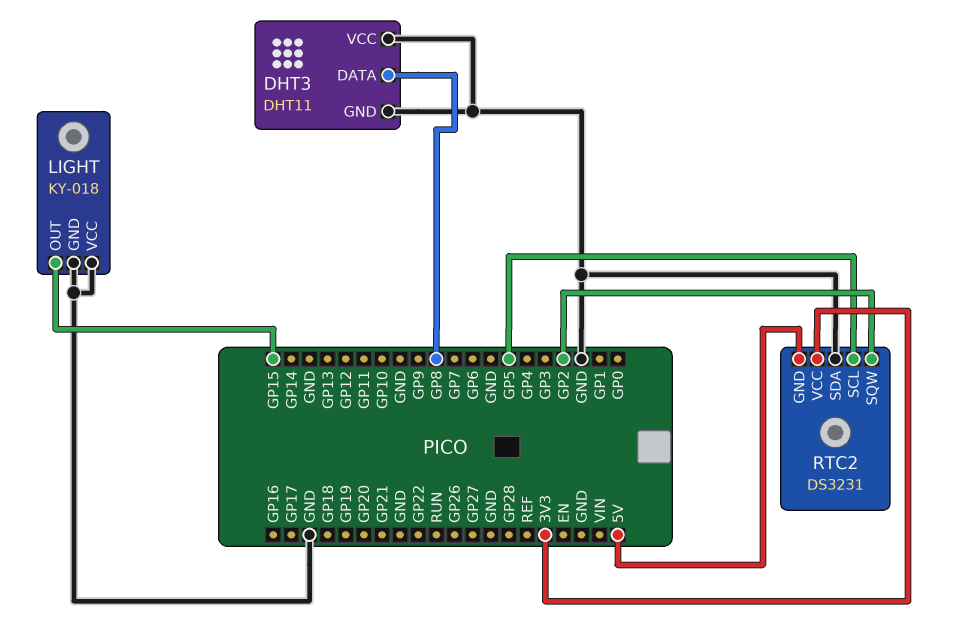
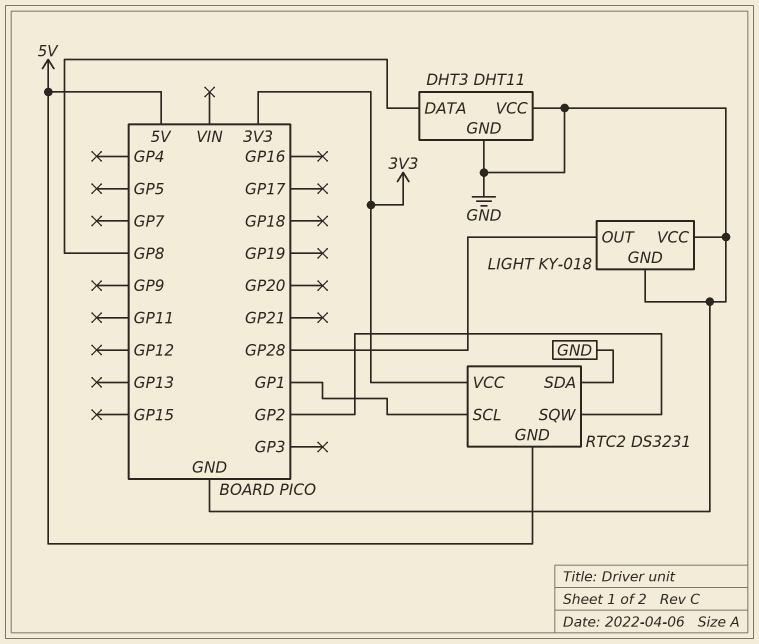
LIGHT pin OUT: GP15 -> GP28
RTC2 pin SCL: GP5 -> GP1

